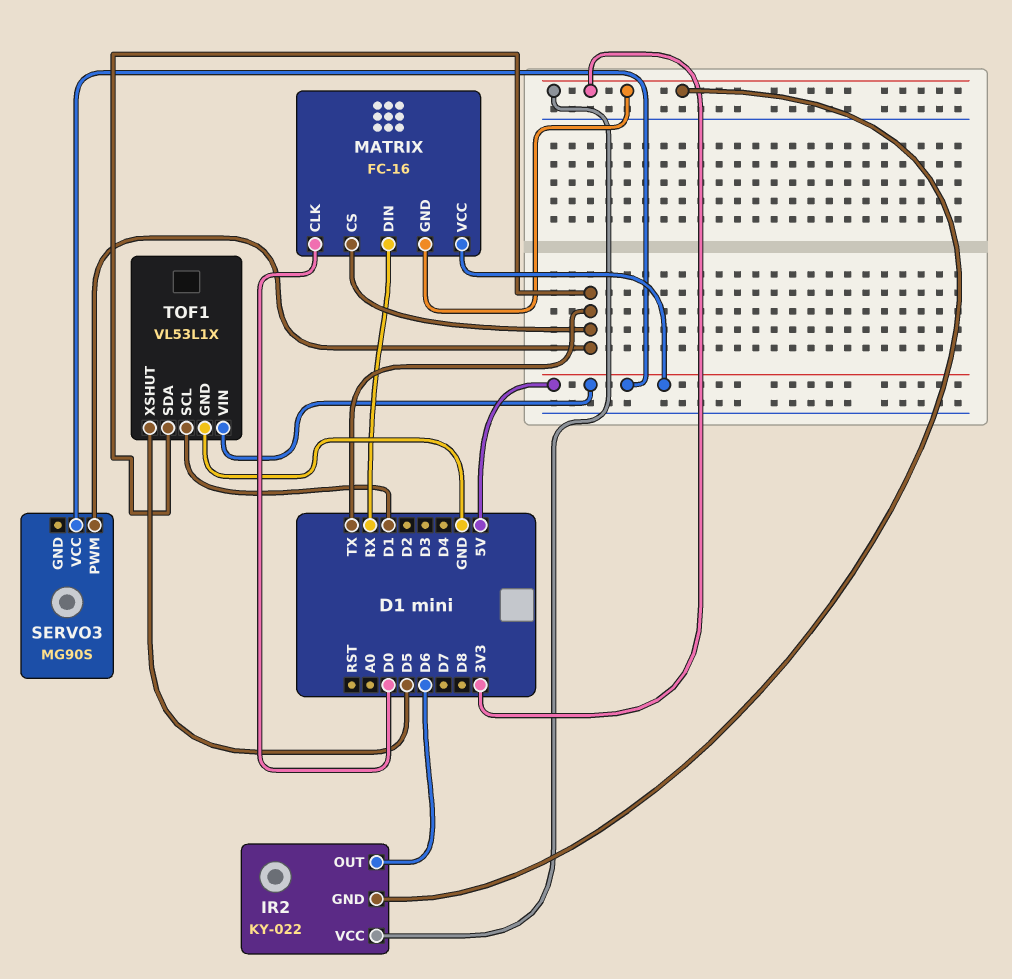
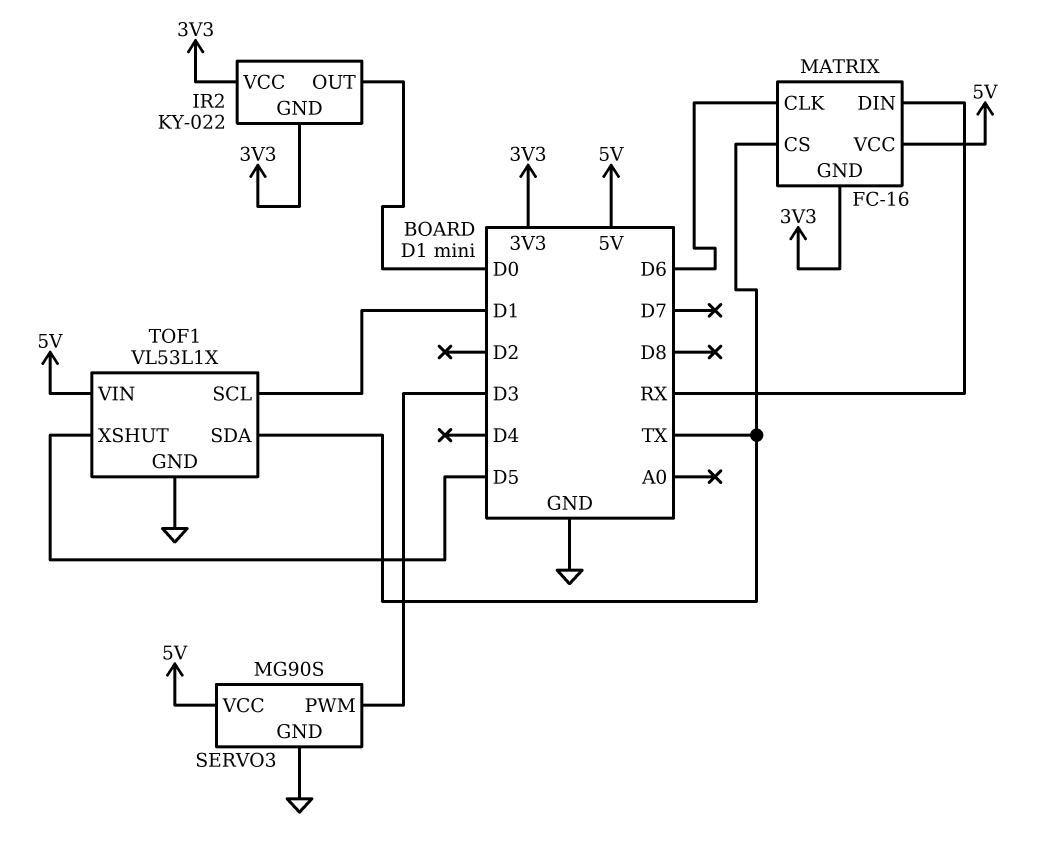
IR2 pin OUT: D6 -> D0
MATRIX pin CLK: D0 -> D6
SERVO3 pin GND: none -> GND
SERVO3 pin PWM: TX -> D3

